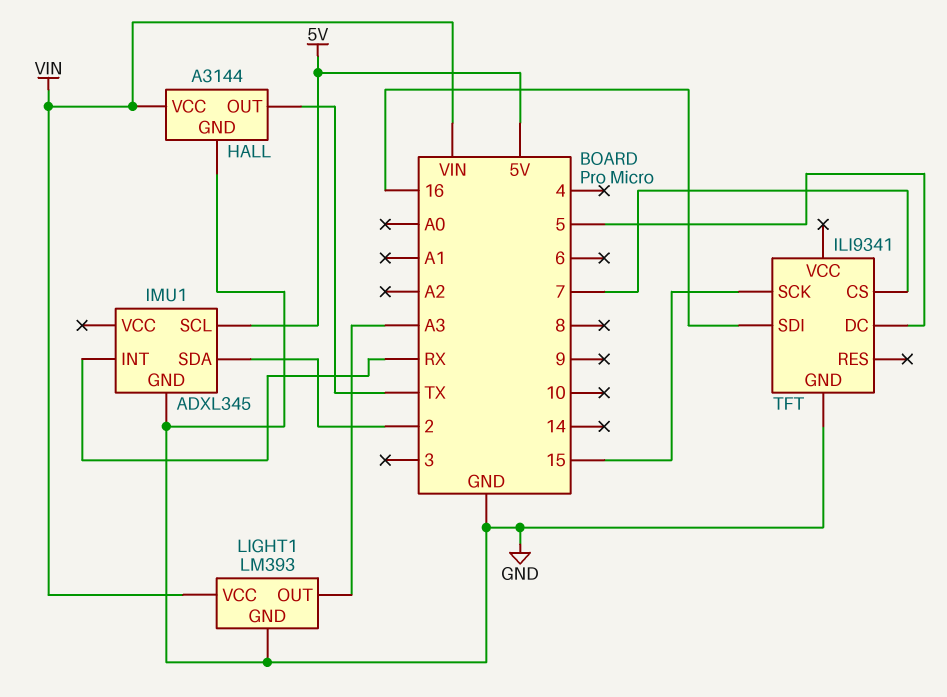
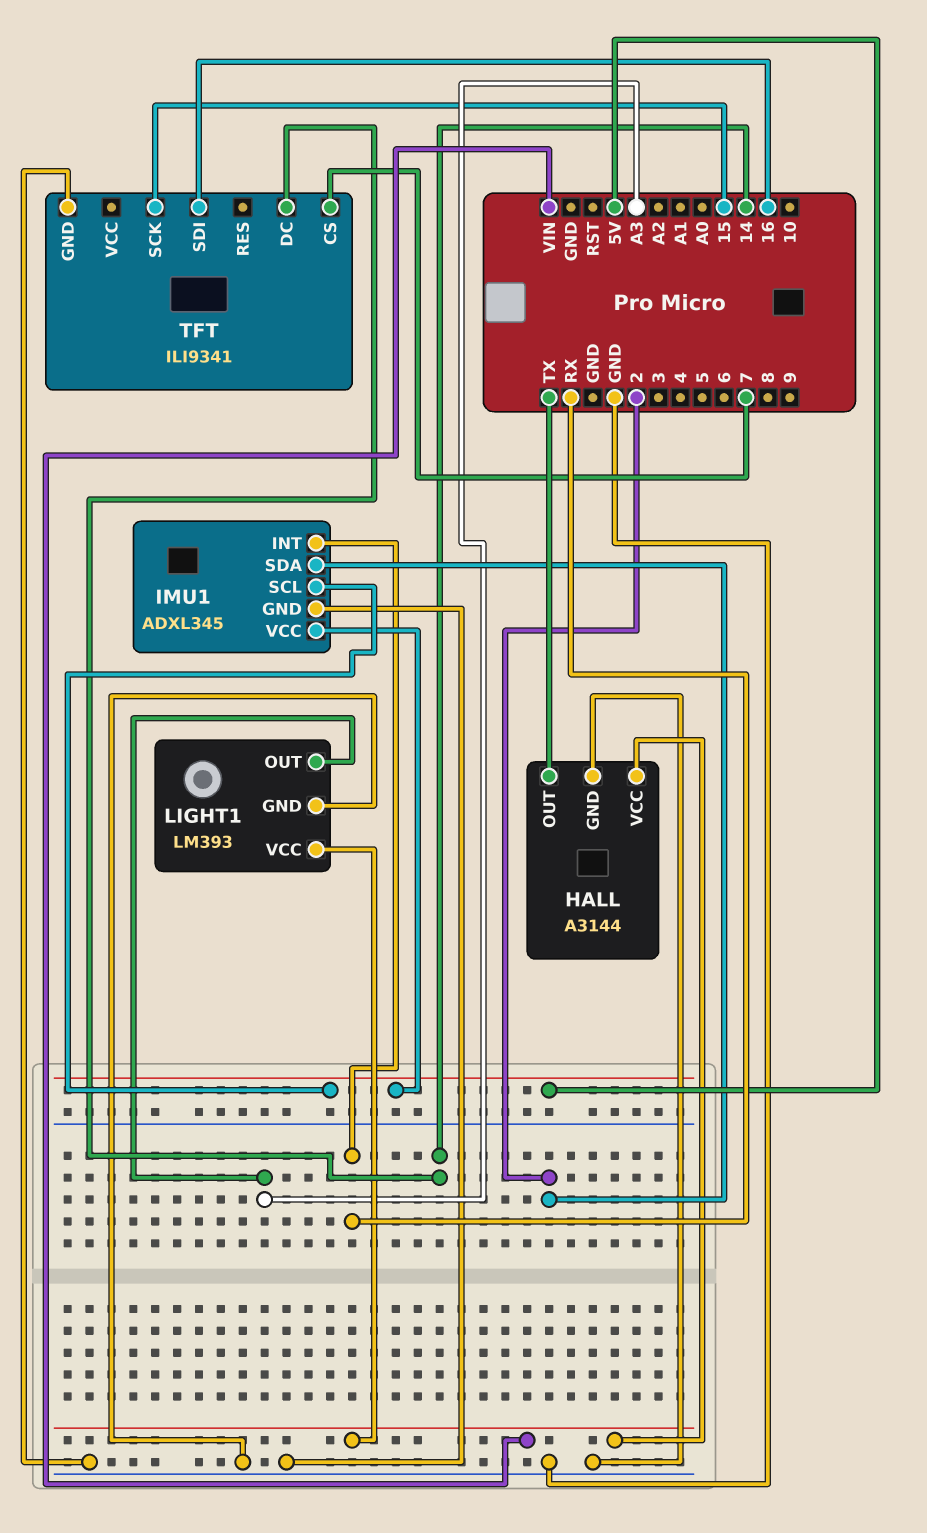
IMU1 pin VCC: none -> 5V
TFT pin DC: 5 -> 14

